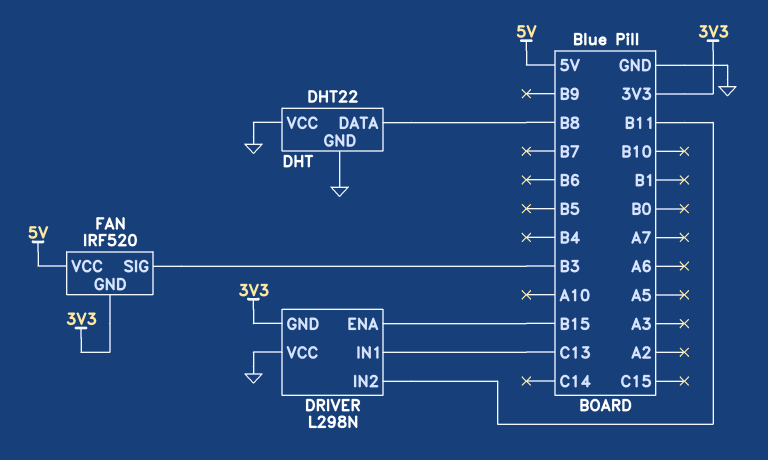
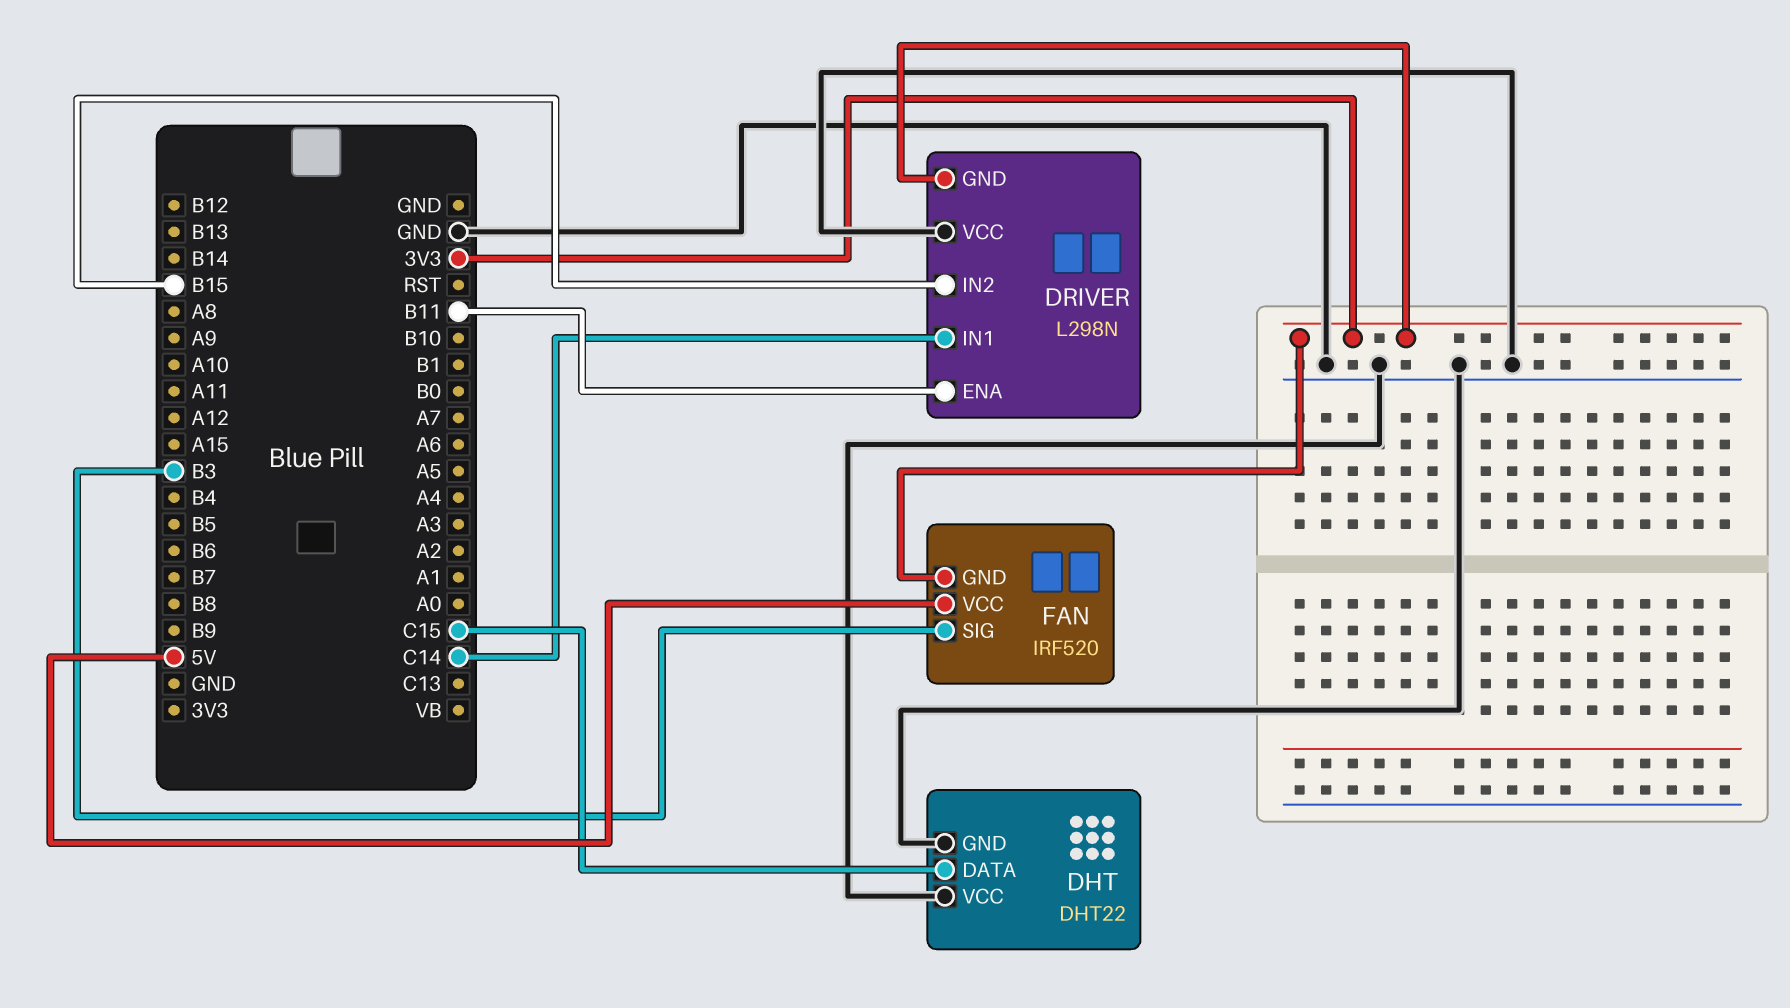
DHT pin DATA: B8 -> C15
DRIVER pin ENA: B15 -> B11
DRIVER pin IN1: C13 -> C14
DRIVER pin IN2: B11 -> B15

